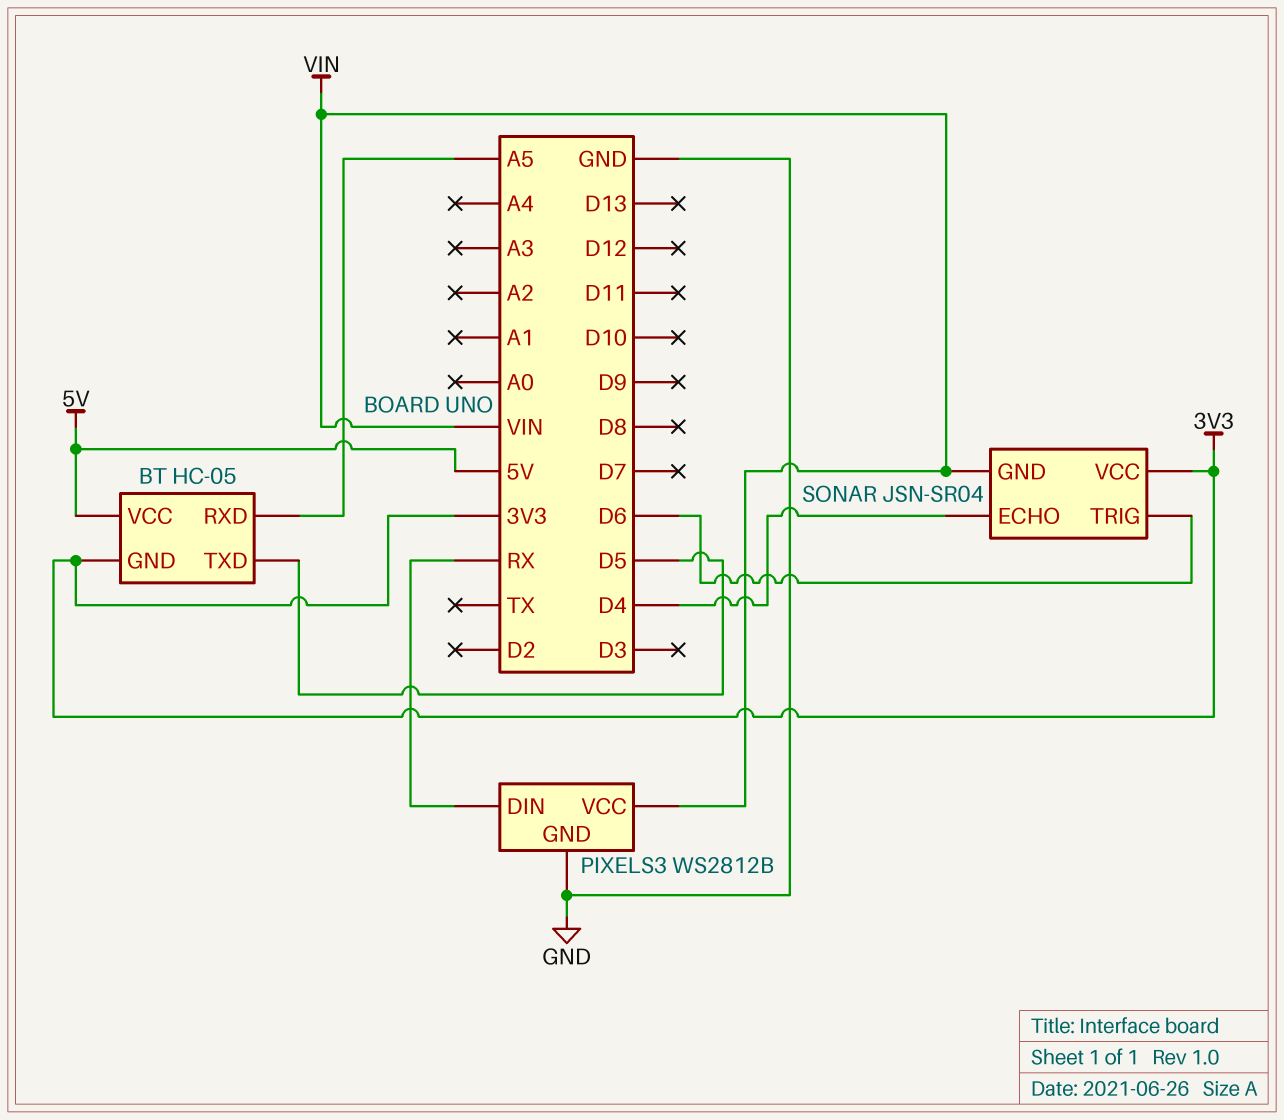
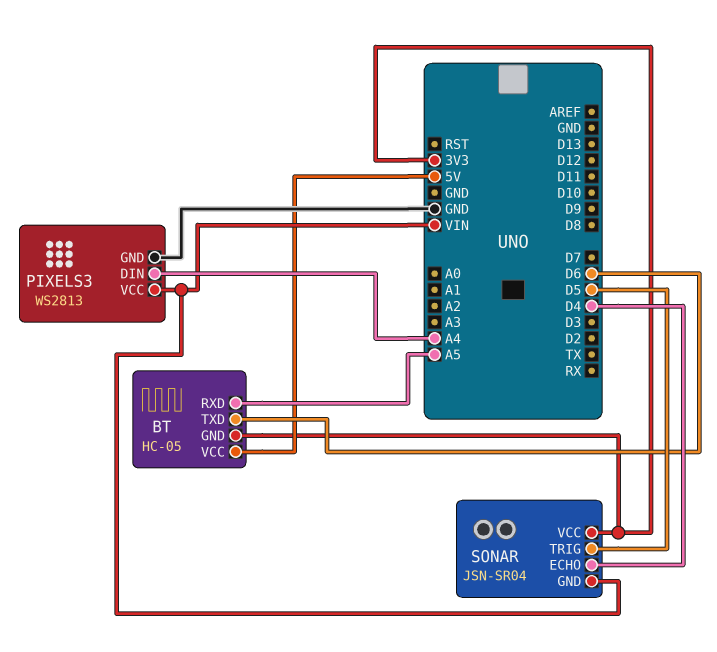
BT pin TXD: D5 -> D6
PIXELS3: WS2812B -> WS2813
PIXELS3 pin DIN: RX -> A4
SONAR pin TRIG: D6 -> D5

